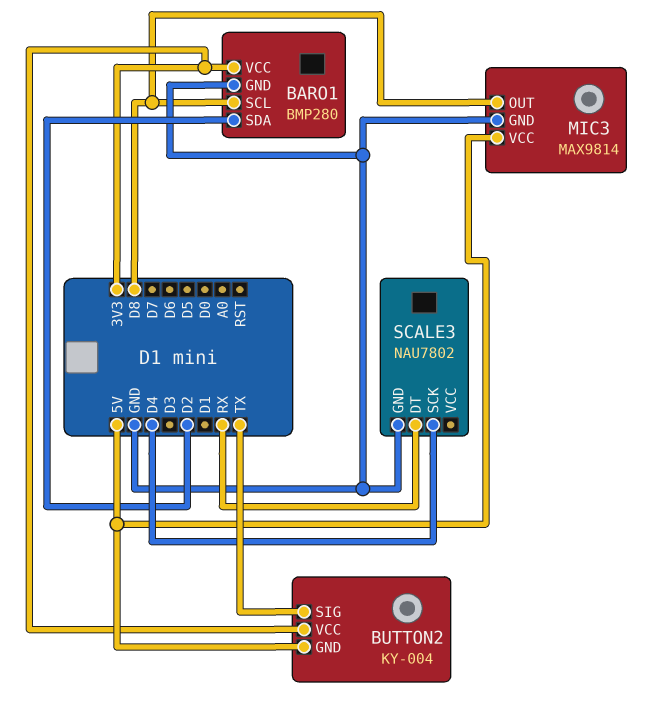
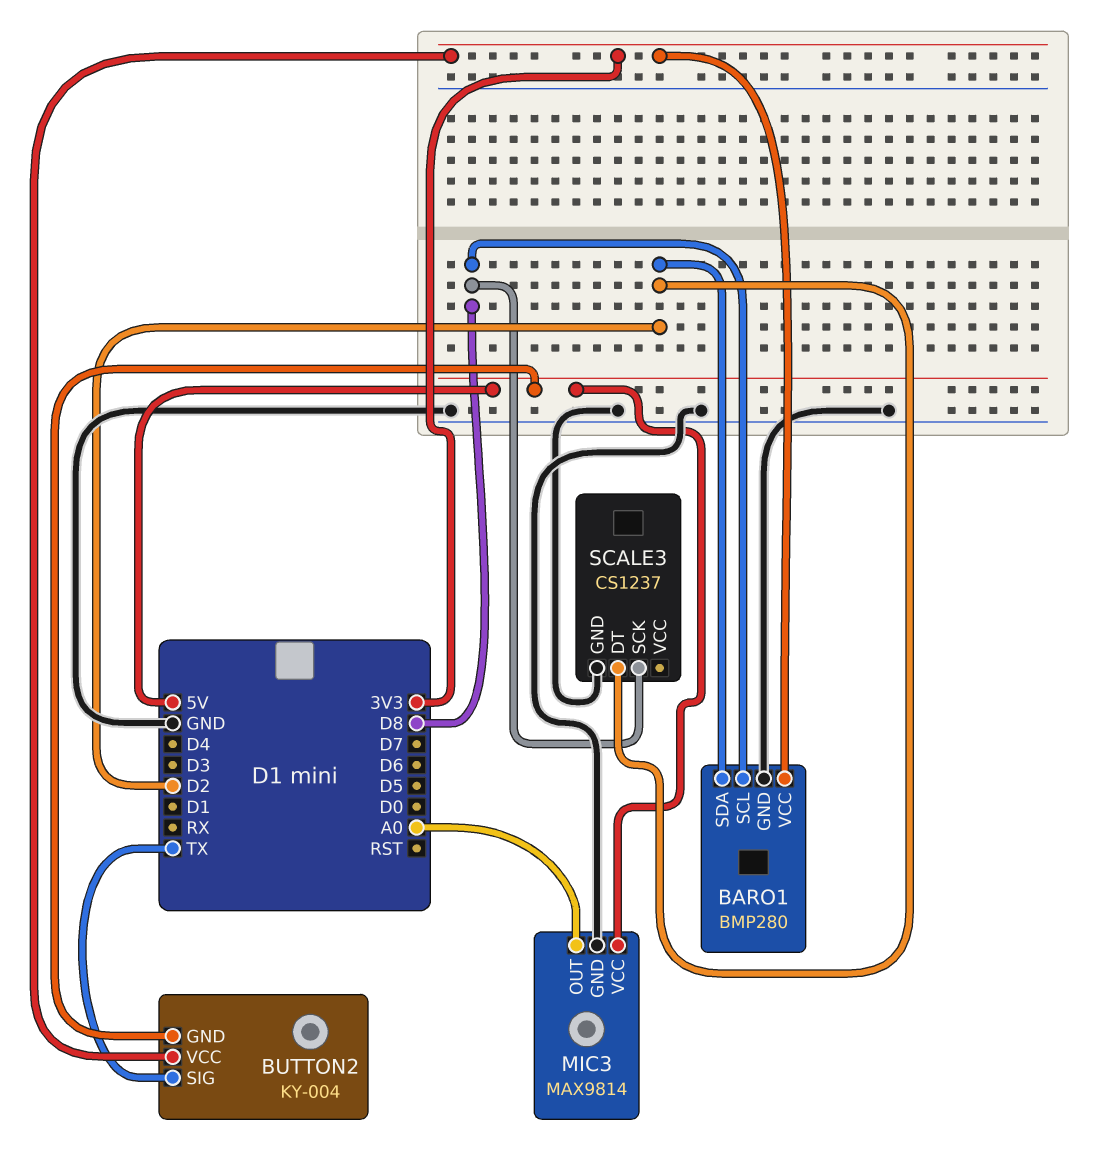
MIC3 pin OUT: D8 -> A0
SCALE3: NAU7802 -> CS1237
SCALE3 pin DT: RX -> D2
SCALE3 pin SCK: D4 -> D8

